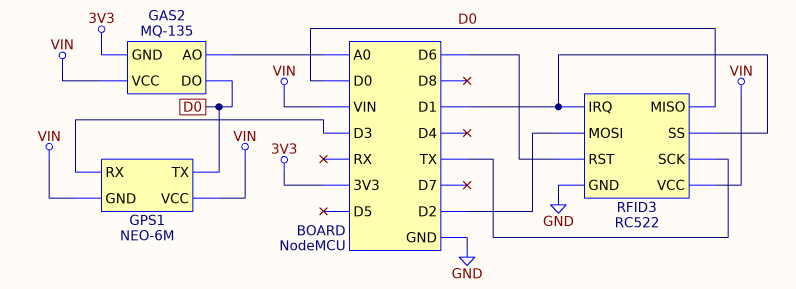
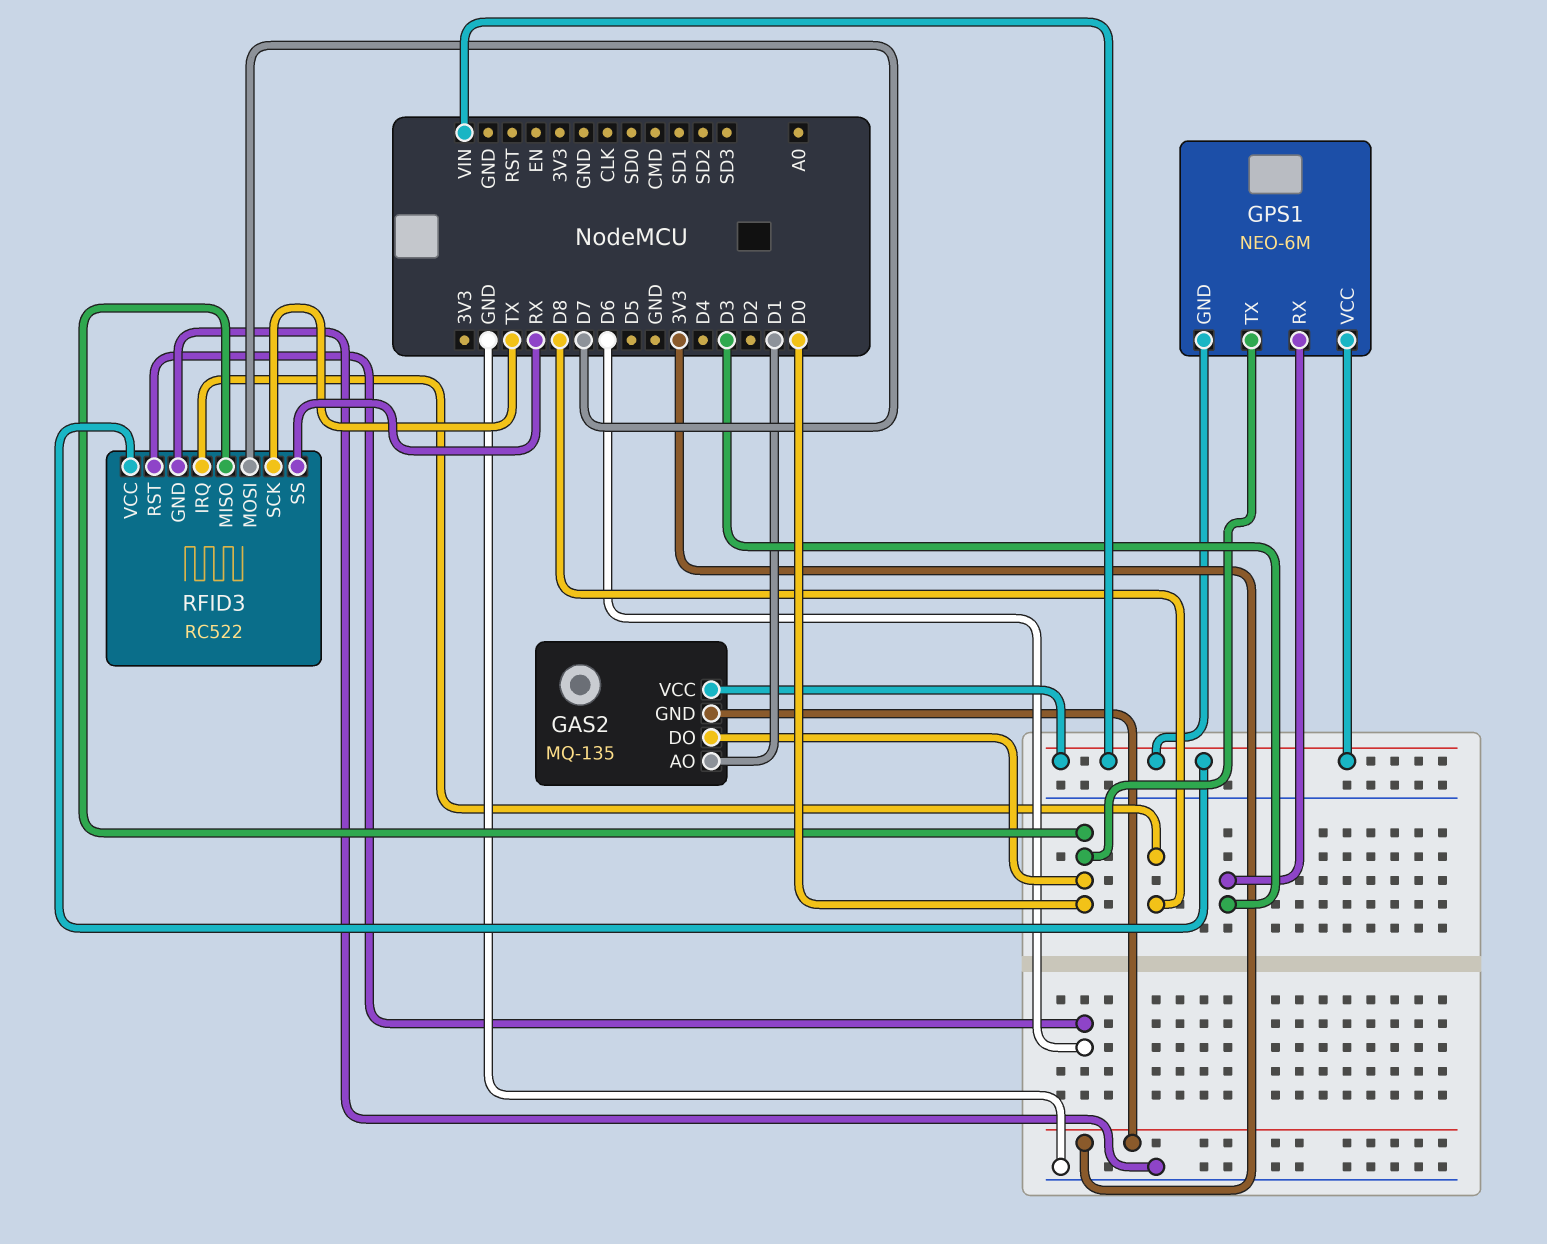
GAS2 pin AO: A0 -> D1
RFID3 pin IRQ: D1 -> D8
RFID3 pin MOSI: D2 -> D7
RFID3 pin SS: D1 -> RX

